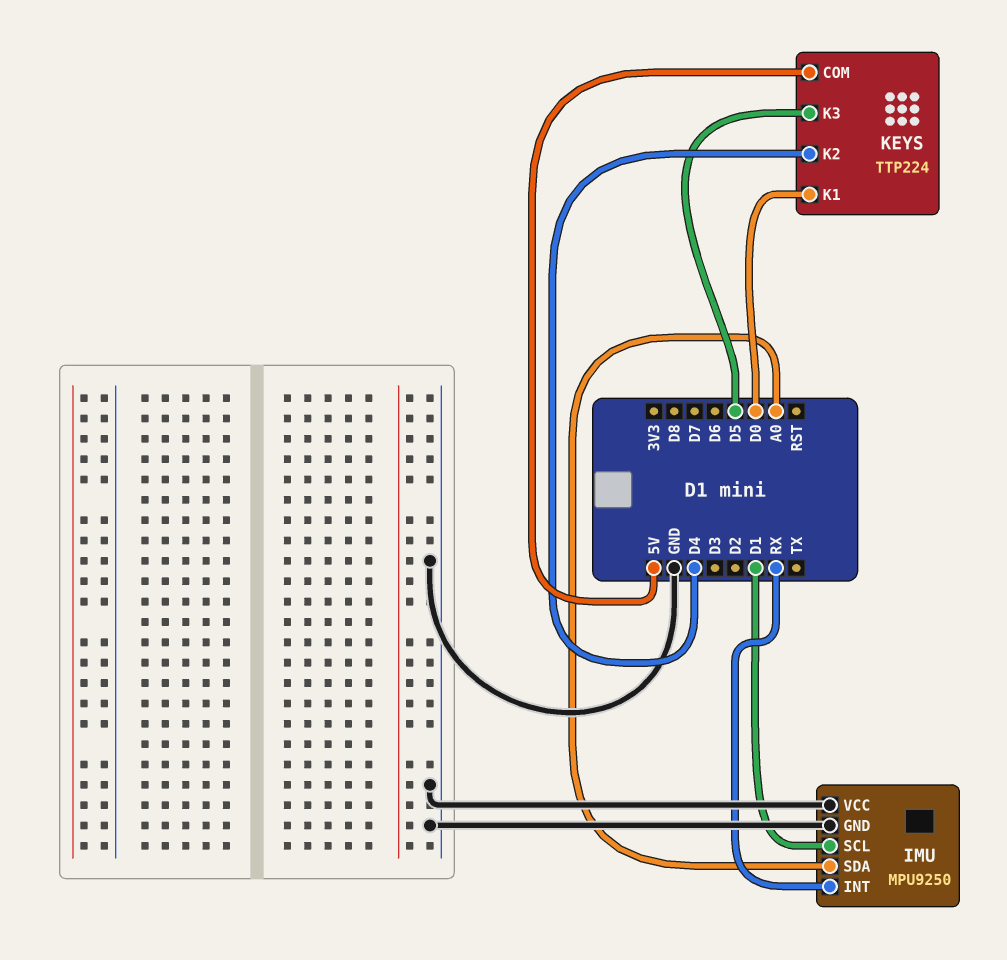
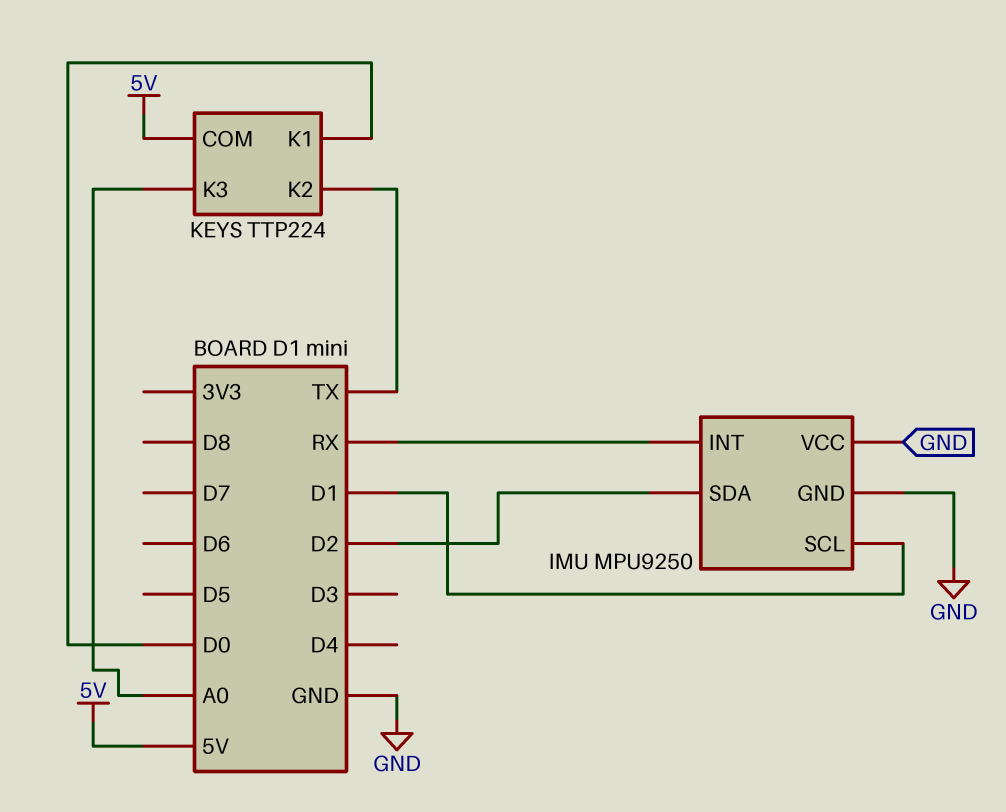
IMU pin SDA: A0 -> D2
KEYS pin K2: D4 -> TX
KEYS pin K3: D5 -> A0

